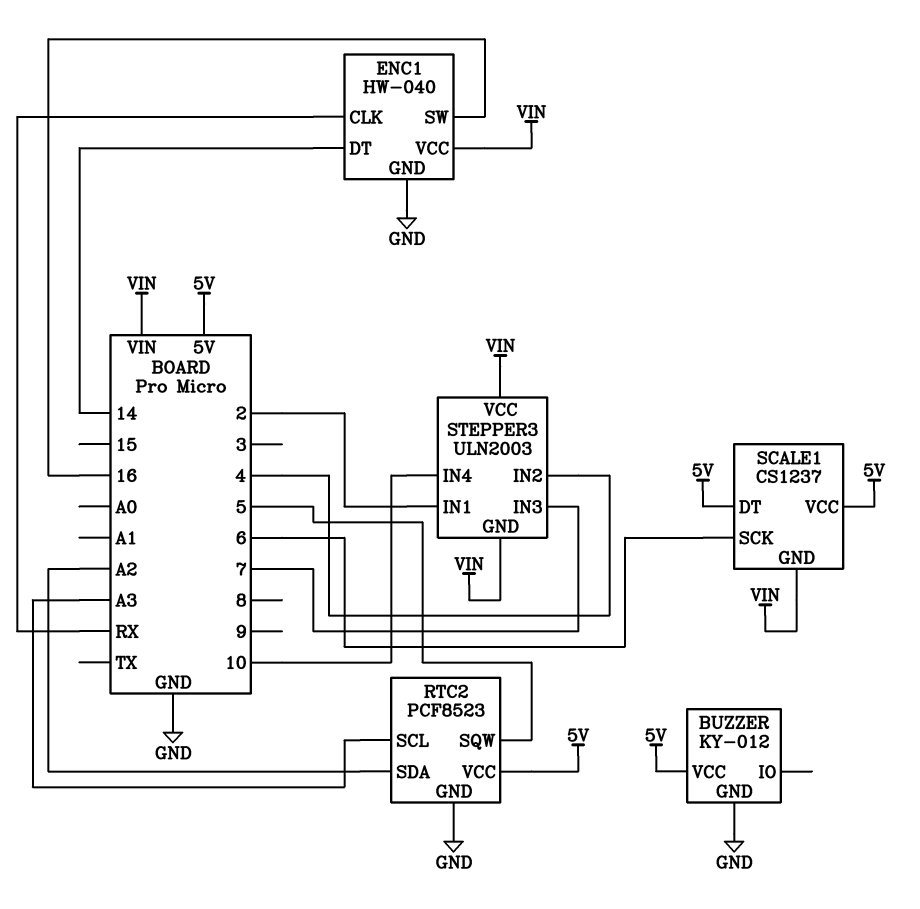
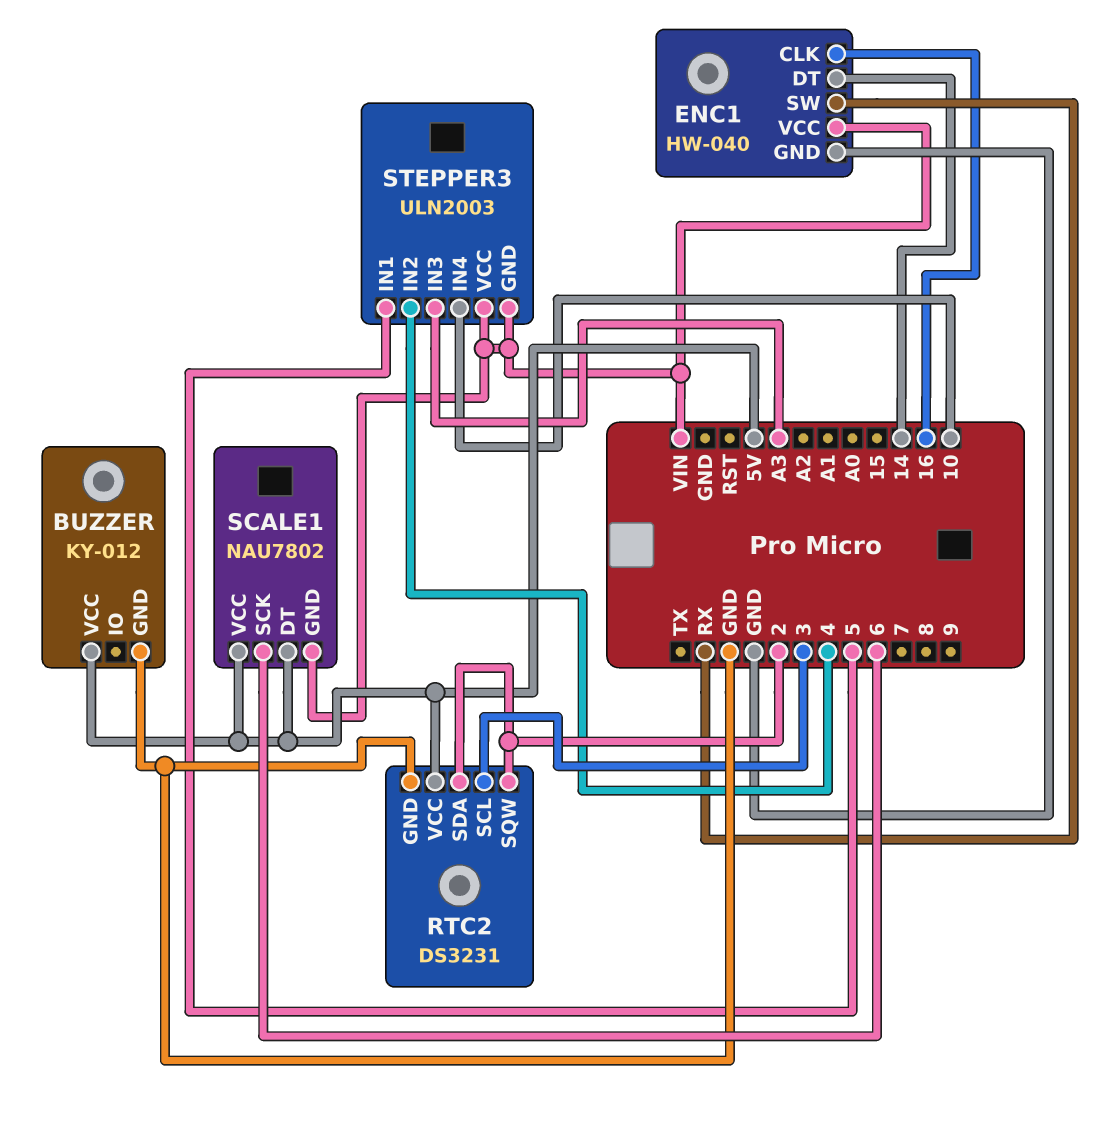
ENC1 pin CLK: RX -> 16
ENC1 pin SW: 16 -> RX
RTC2: PCF8523 -> DS3231
RTC2 pin SCL: A3 -> 3
RTC2 pin SDA: A2 -> 2
RTC2 pin SQW: 5 -> 2
SCALE1: CS1237 -> NAU7802
STEPPER3 pin IN1: 2 -> 5
STEPPER3 pin IN3: 7 -> A3

